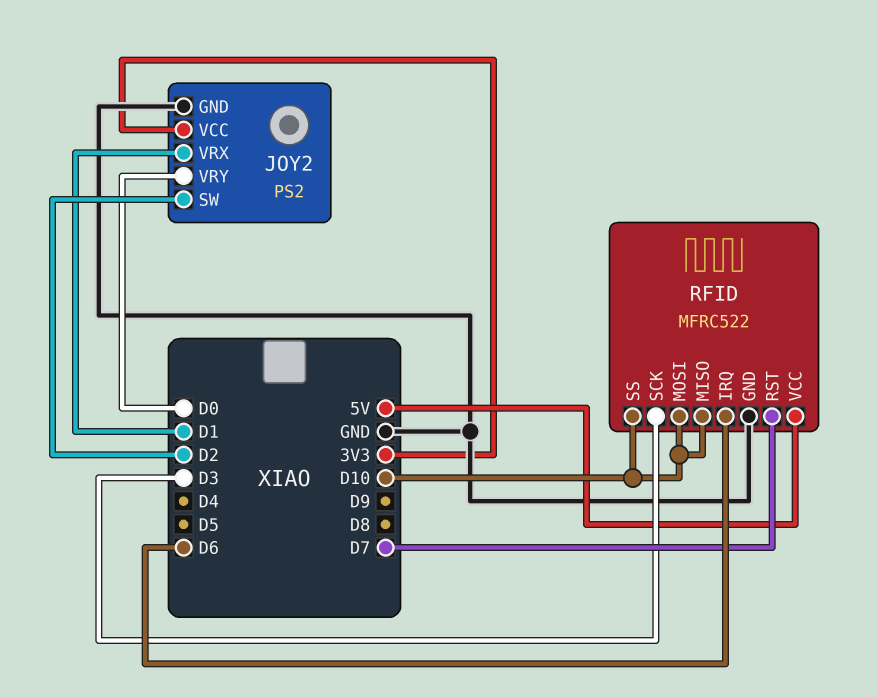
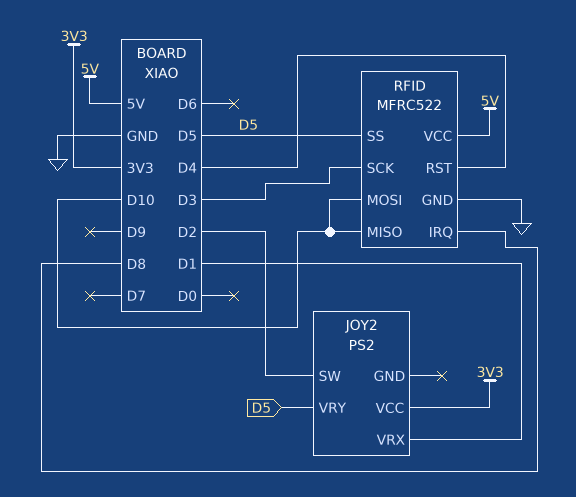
JOY2 pin GND: GND -> none
JOY2 pin VRY: D0 -> D5
RFID pin IRQ: D6 -> D8
RFID pin RST: D7 -> D4
RFID pin SS: D10 -> D5

